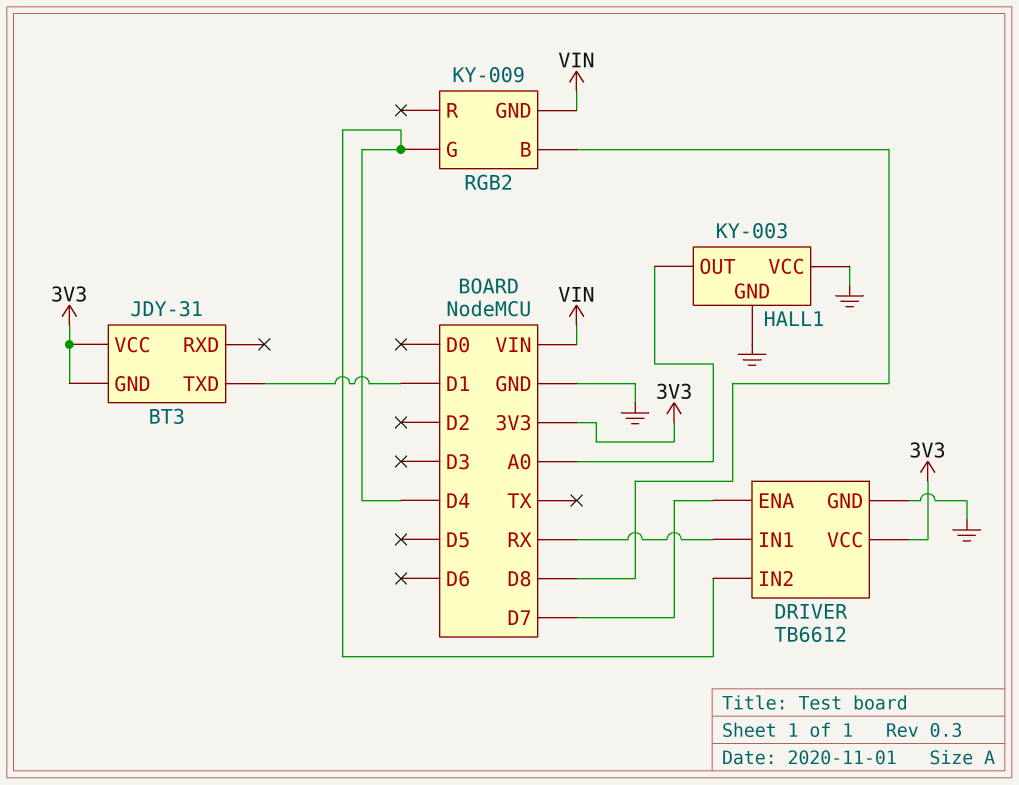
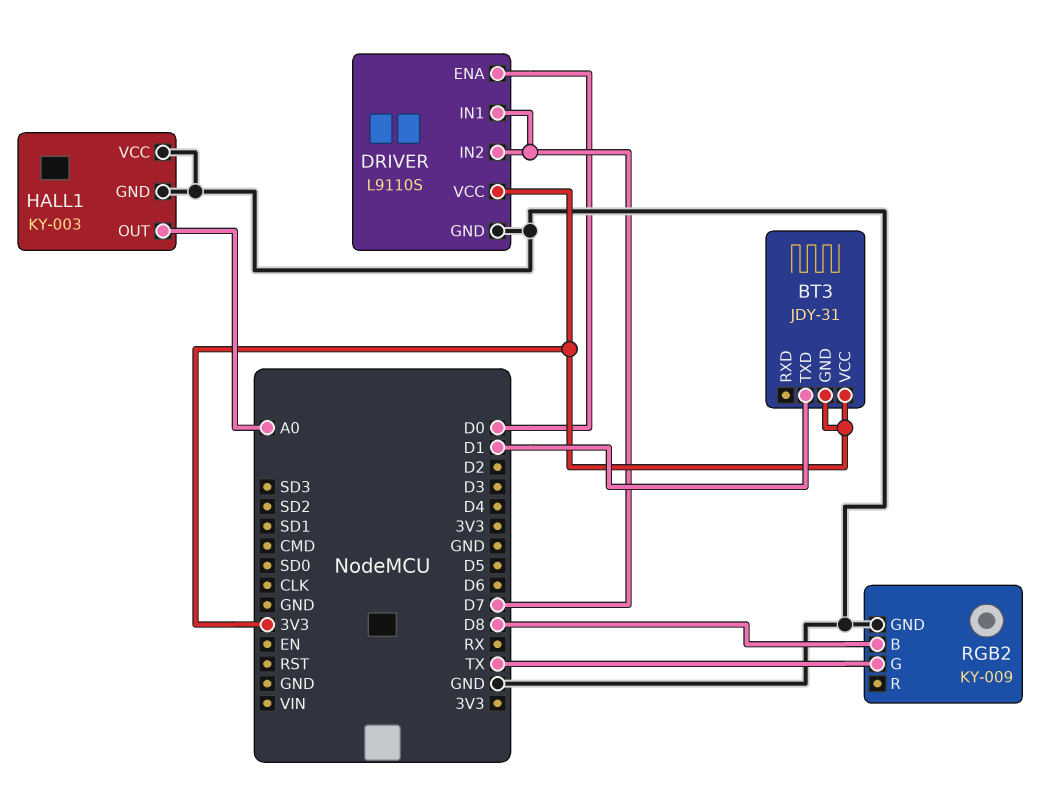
DRIVER: TB6612 -> L9110S
DRIVER pin ENA: D7 -> D0
DRIVER pin IN1: RX -> D7
DRIVER pin IN2: D4 -> D7
RGB2 pin G: D4 -> TX
RGB2 pin GND: VIN -> GND

